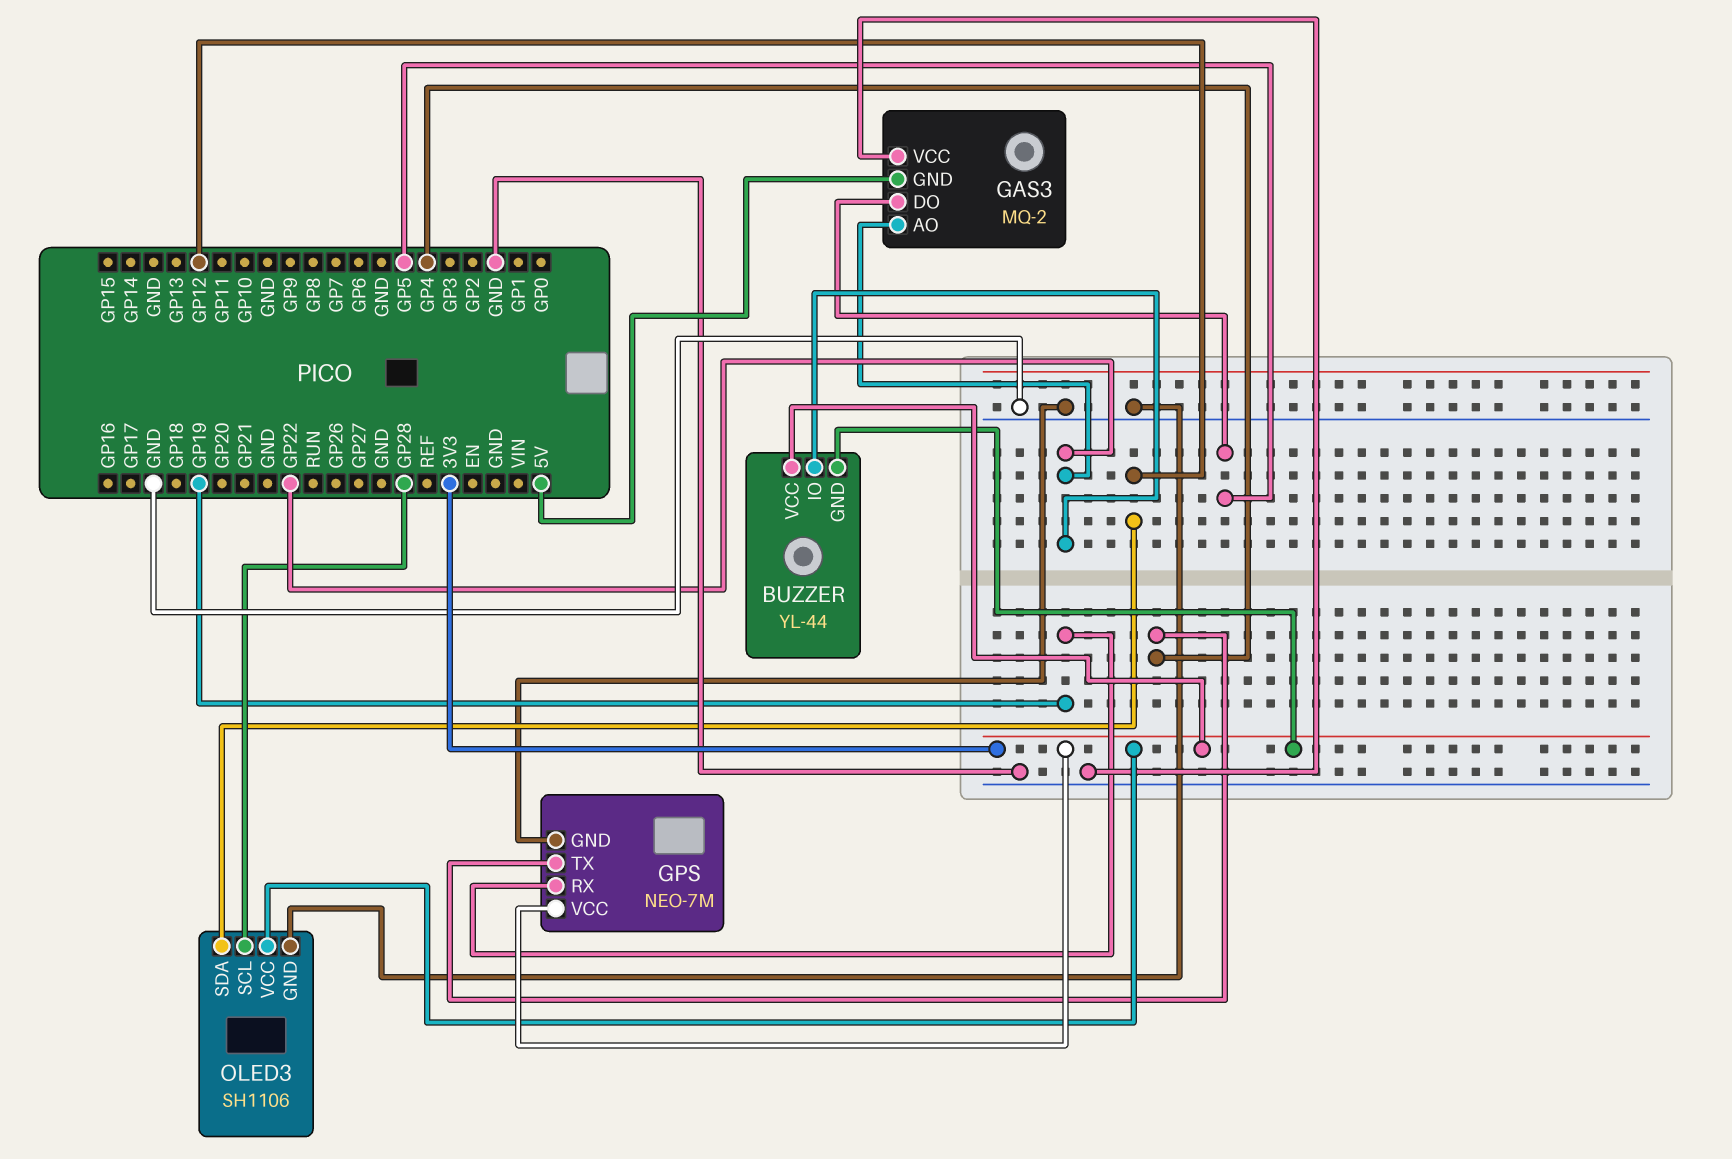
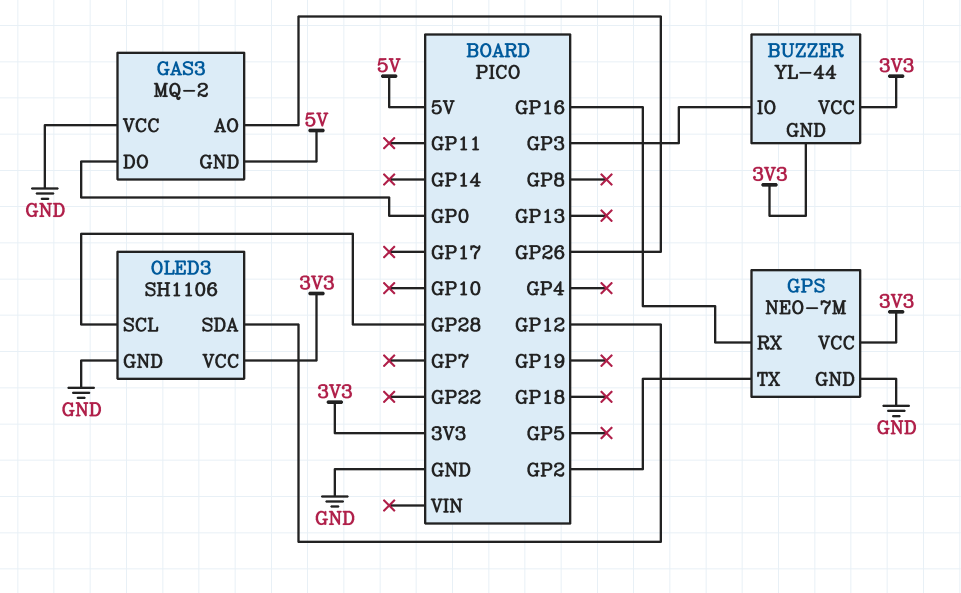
BUZZER pin IO: GP22 -> GP3
GAS3 pin AO: GP22 -> GP26
GAS3 pin DO: GP5 -> GP0
GPS pin RX: GP19 -> GP16
GPS pin TX: GP4 -> GP2

